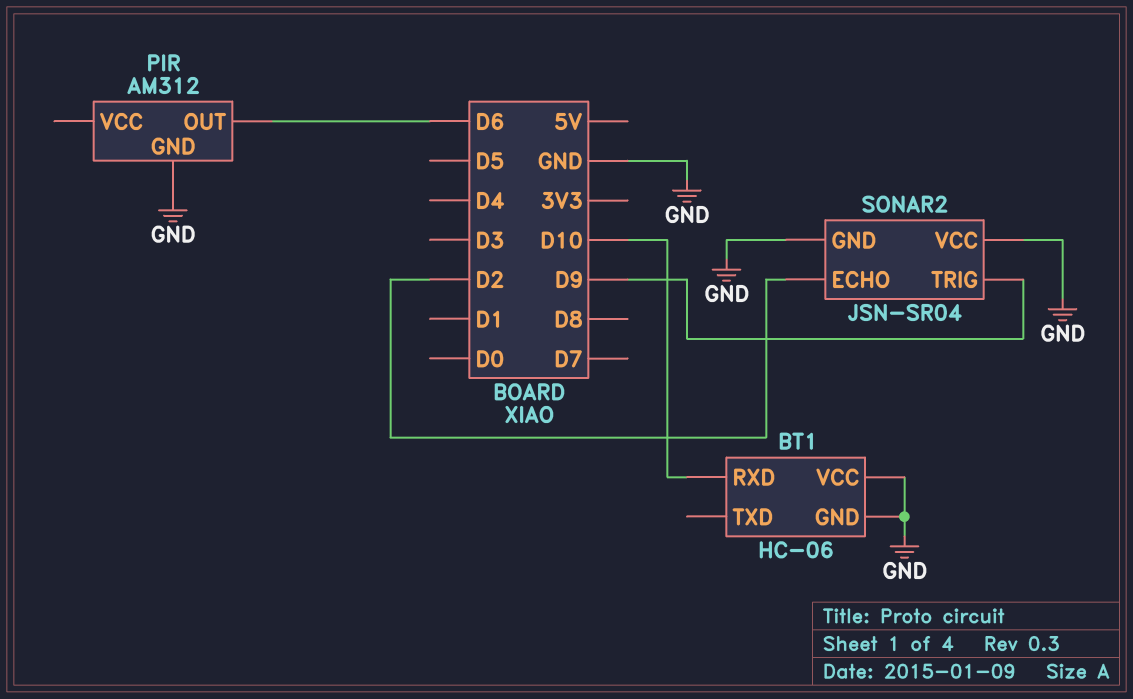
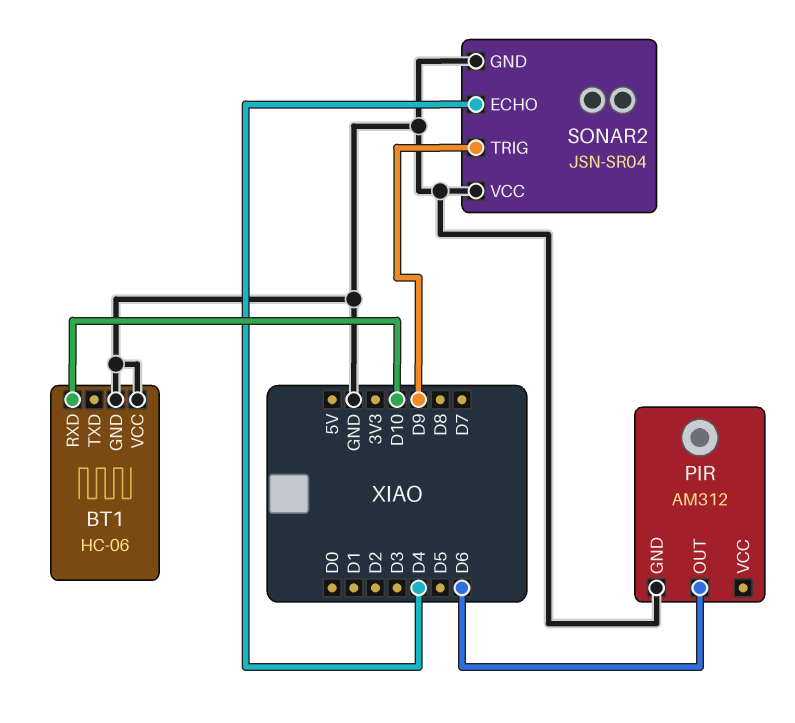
SONAR2 pin ECHO: D2 -> D4

